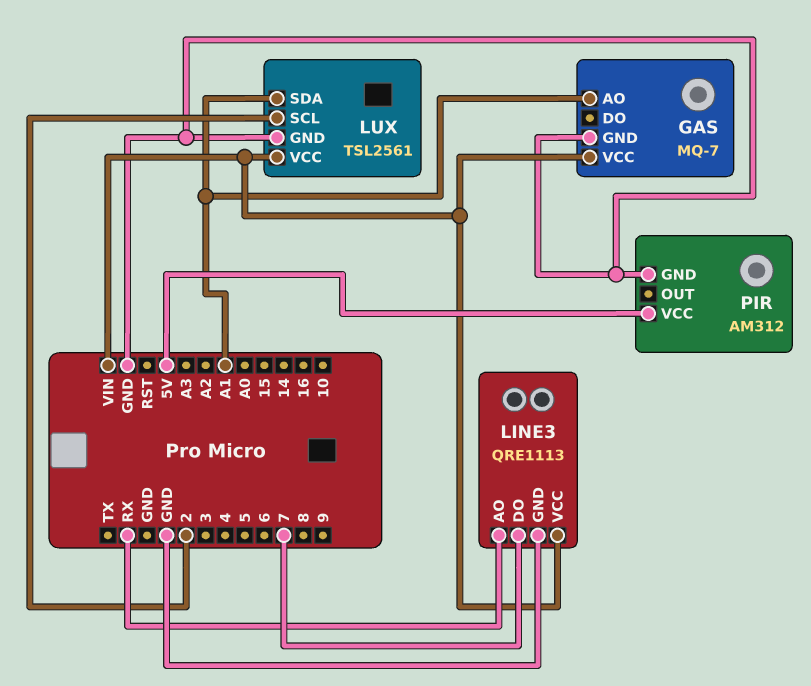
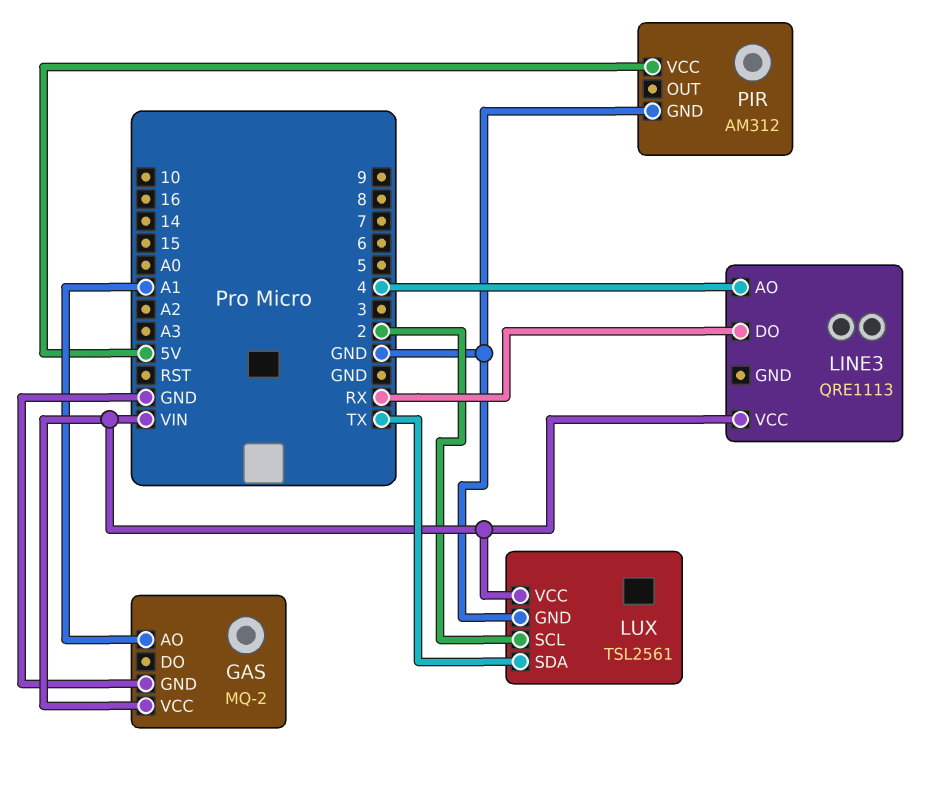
GAS: MQ-7 -> MQ-2
LINE3 pin AO: RX -> 4
LINE3 pin DO: 7 -> RX
LINE3 pin GND: GND -> none
LUX pin SDA: A1 -> TX

